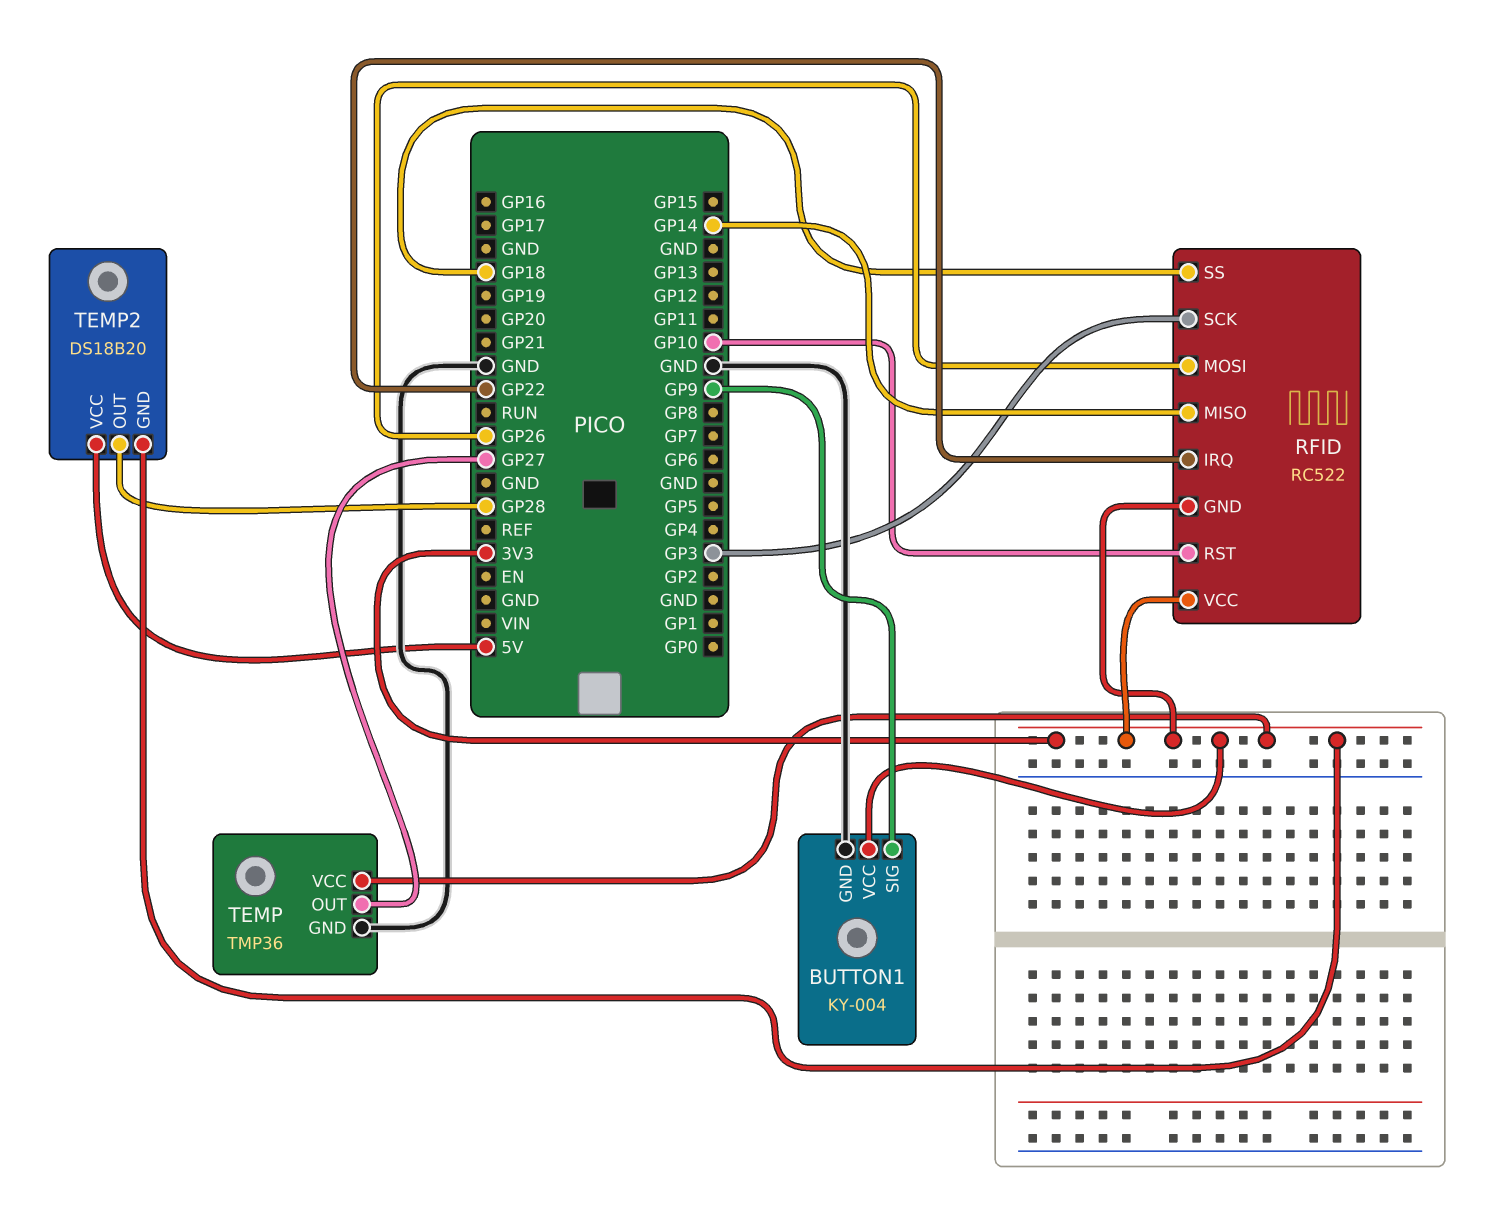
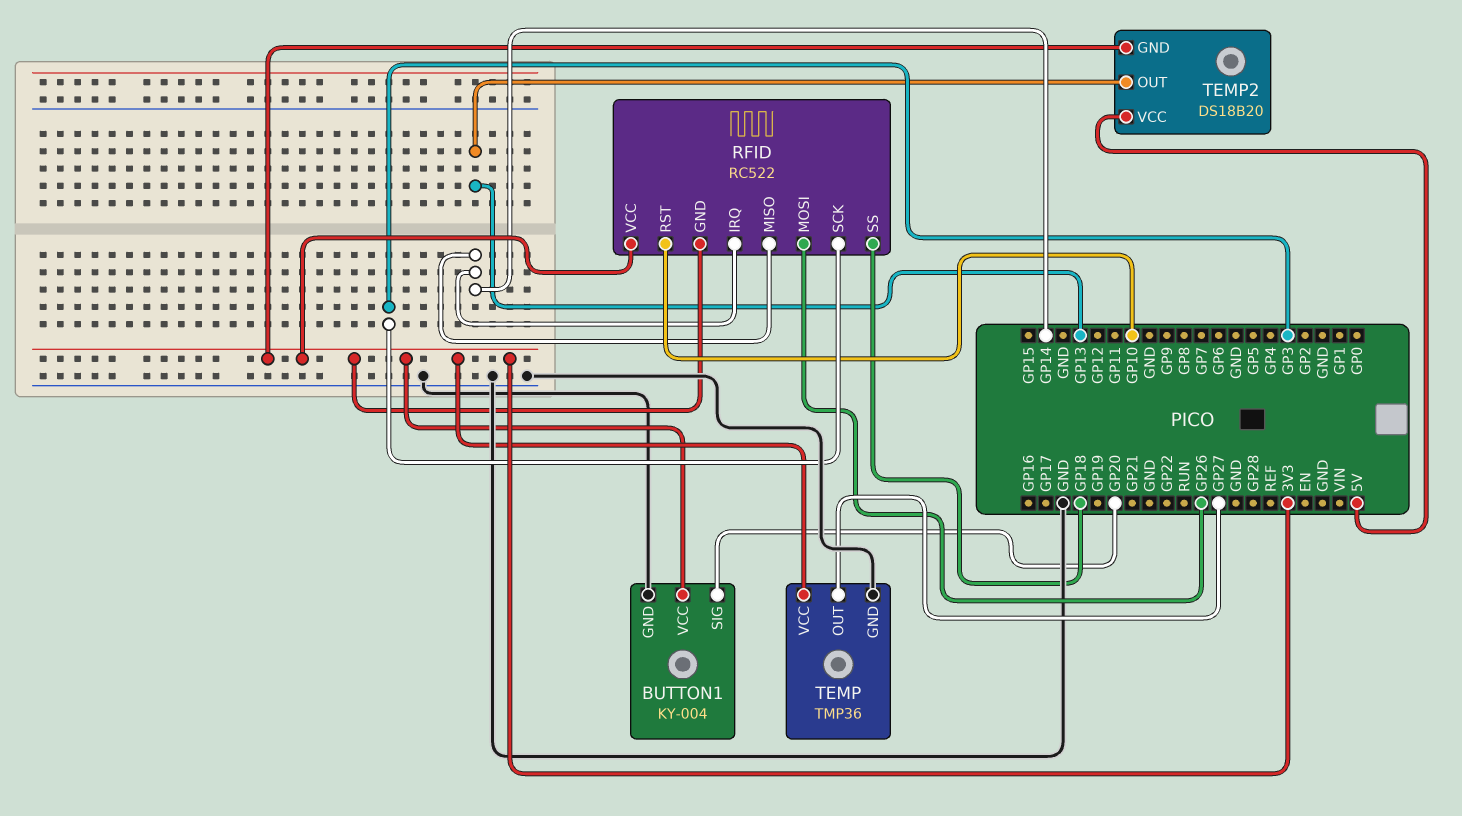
BUTTON1 pin SIG: GP9 -> GP20
RFID pin IRQ: GP22 -> GP14
TEMP2 pin OUT: GP28 -> GP13

